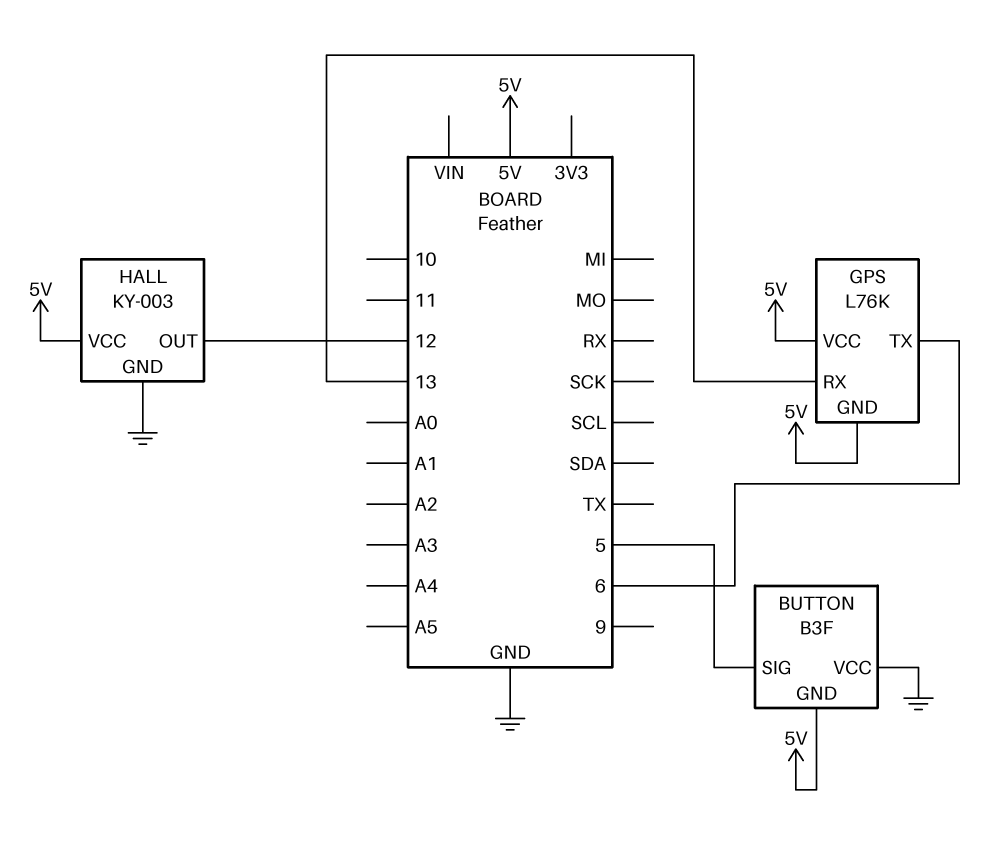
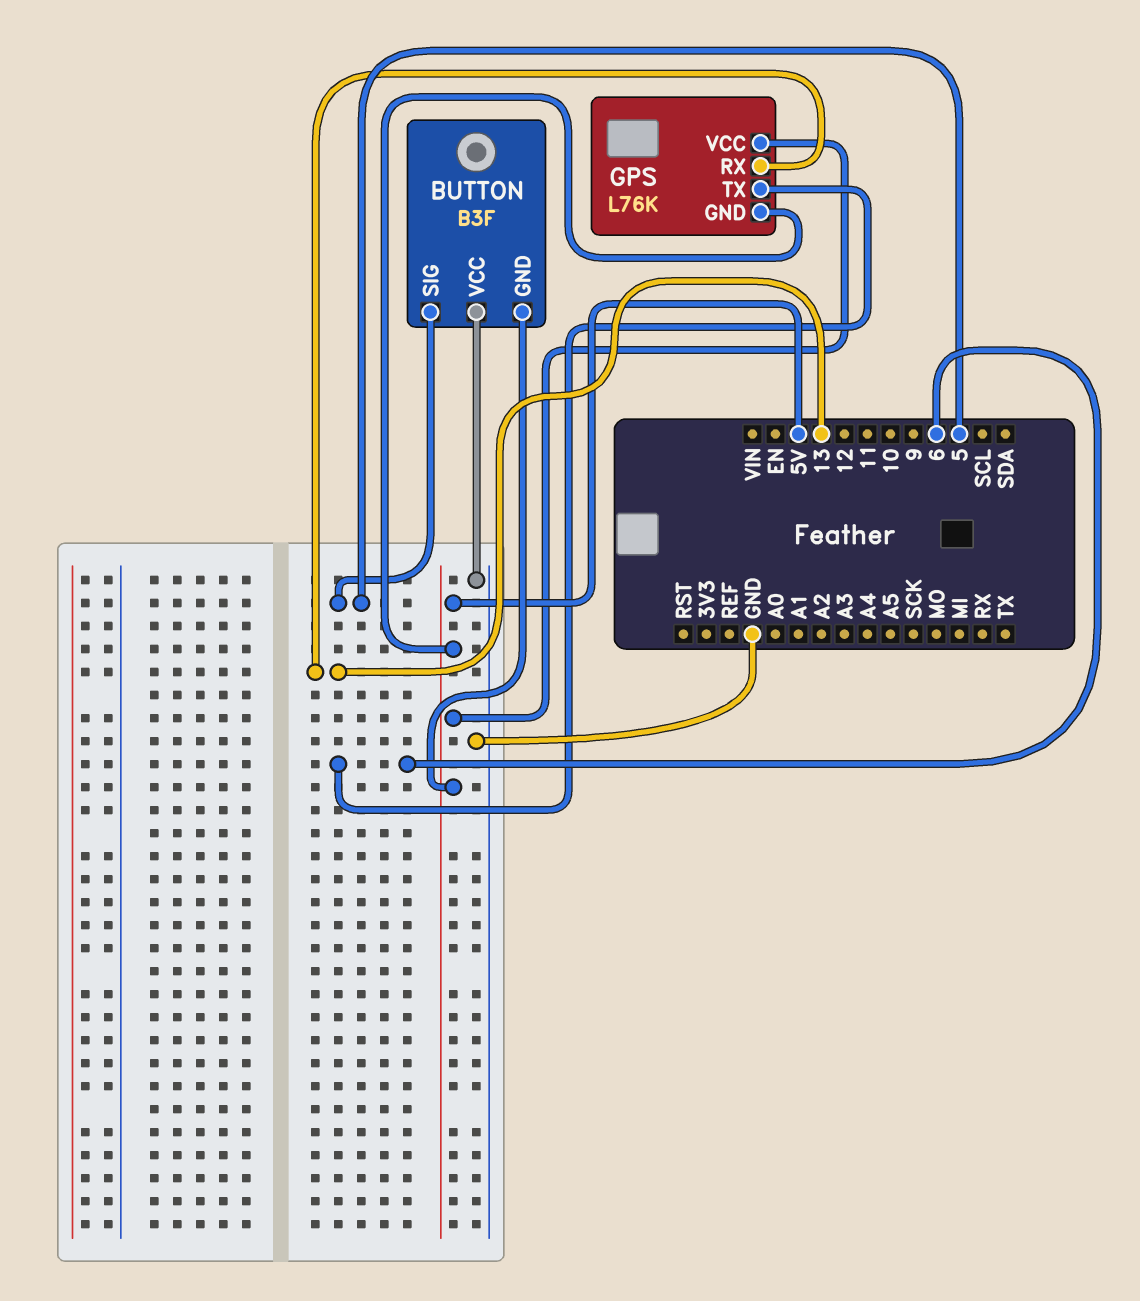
HALL: KY-003 -> none
HALL pin GND: GND -> none
HALL pin OUT: 12 -> none
HALL pin VCC: 5V -> none

